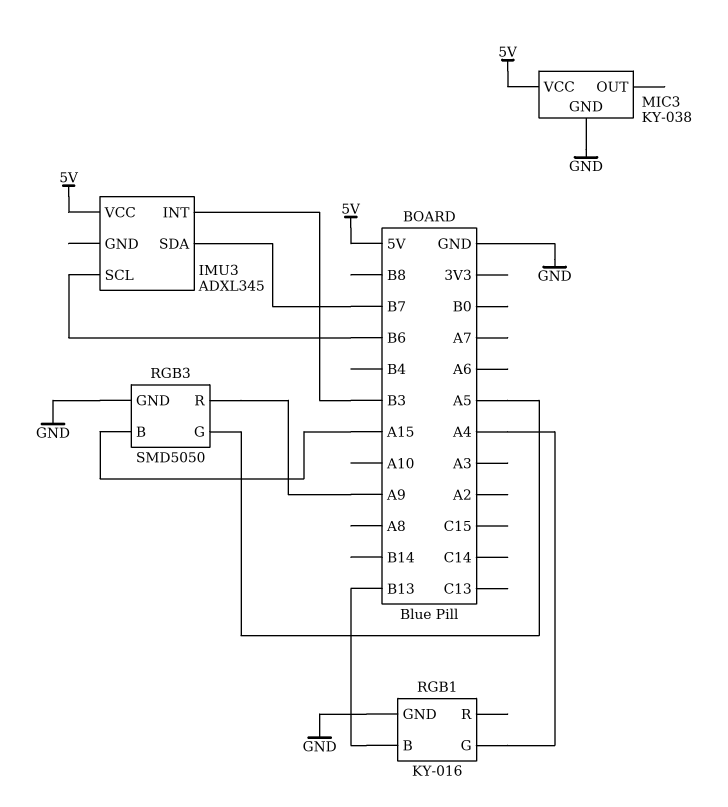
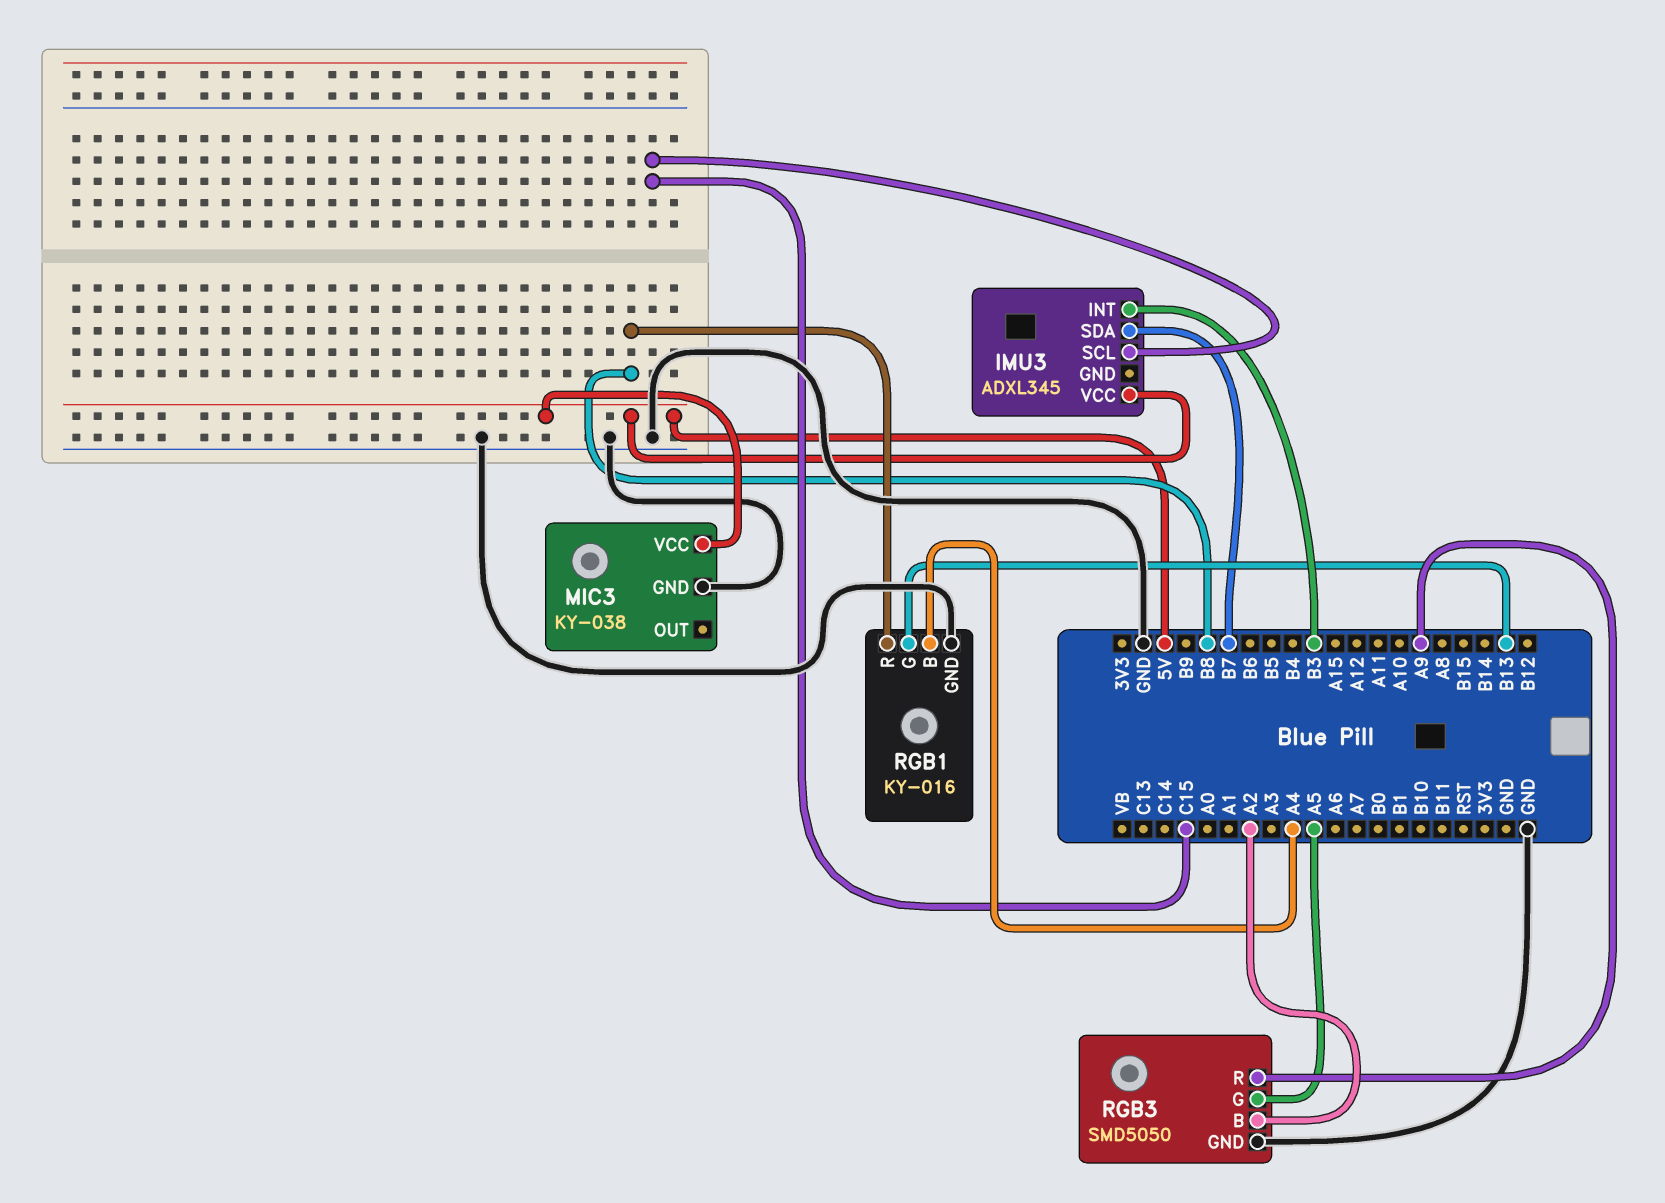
IMU3 pin SCL: B6 -> C15
RGB1 pin B: B13 -> A4
RGB1 pin G: A4 -> B13
RGB1 pin R: none -> B8
RGB3 pin B: A15 -> A2

